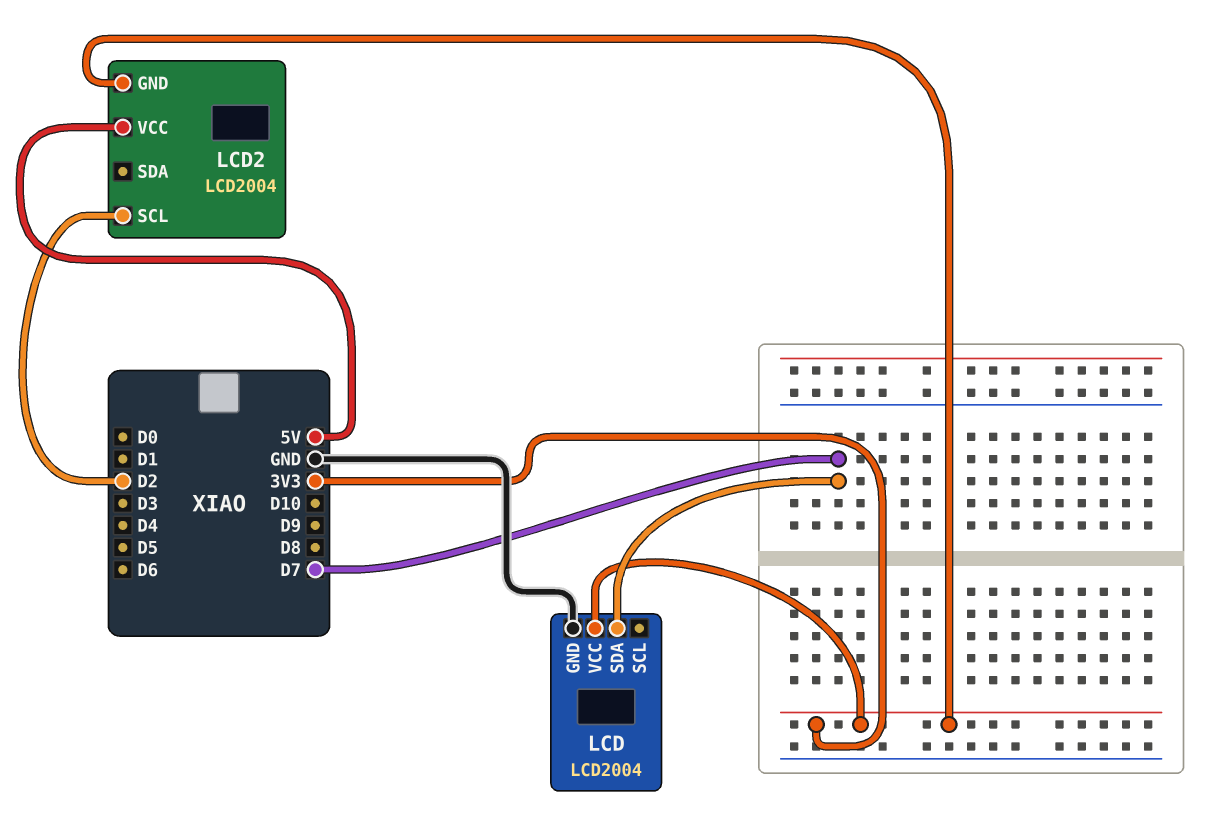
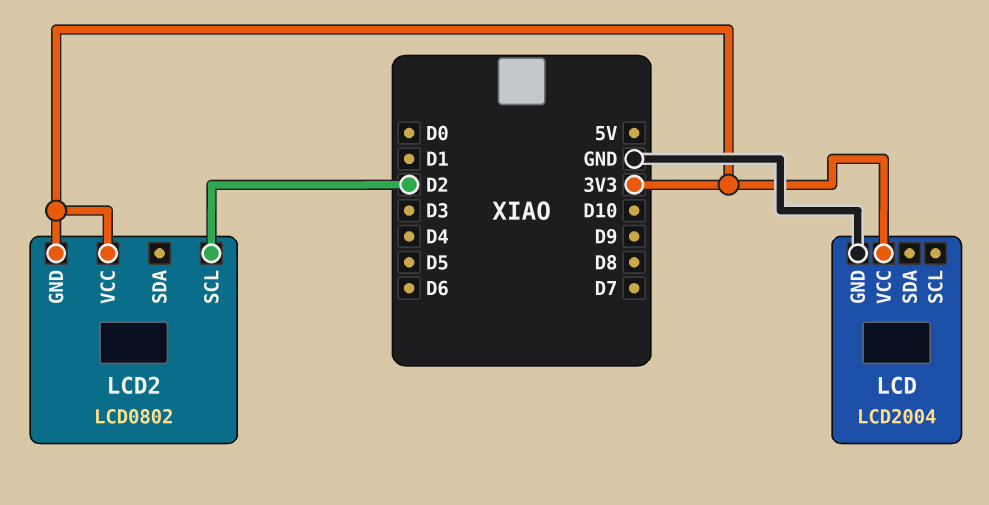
LCD pin SDA: D7 -> none
LCD2: LCD2004 -> LCD0802
LCD2 pin VCC: 5V -> 3V3

